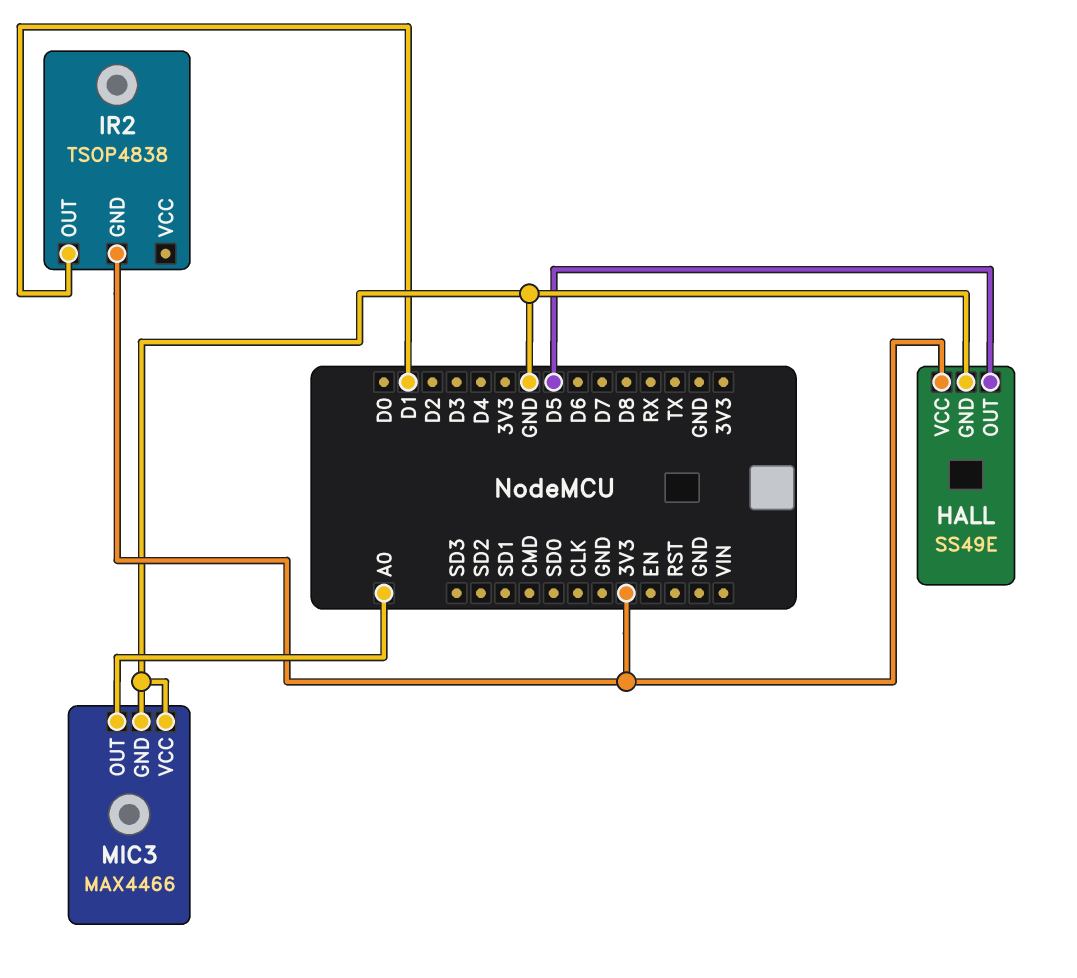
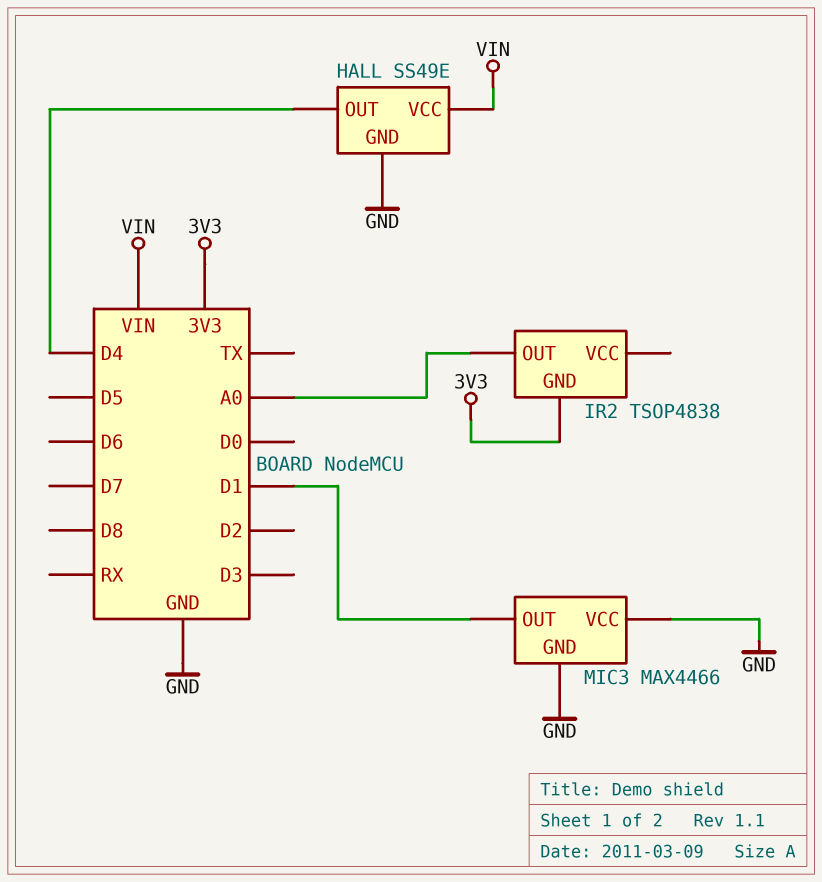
HALL pin OUT: D5 -> D4
HALL pin VCC: 3V3 -> VIN
IR2 pin OUT: D1 -> A0
MIC3 pin OUT: A0 -> D1

